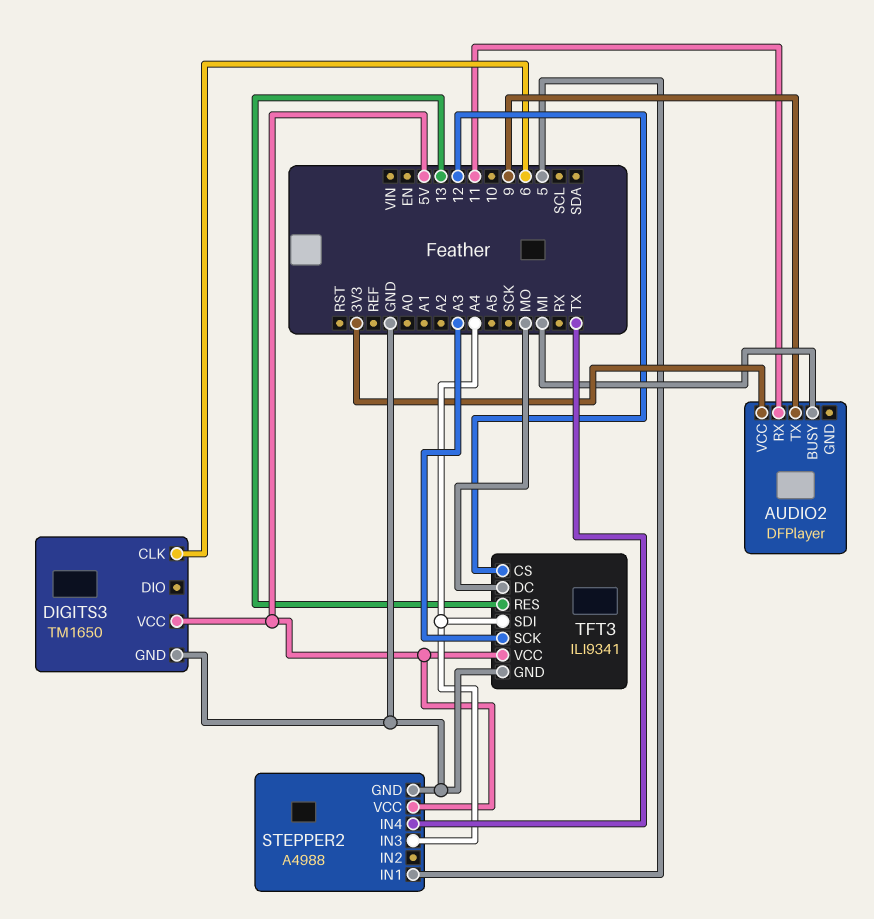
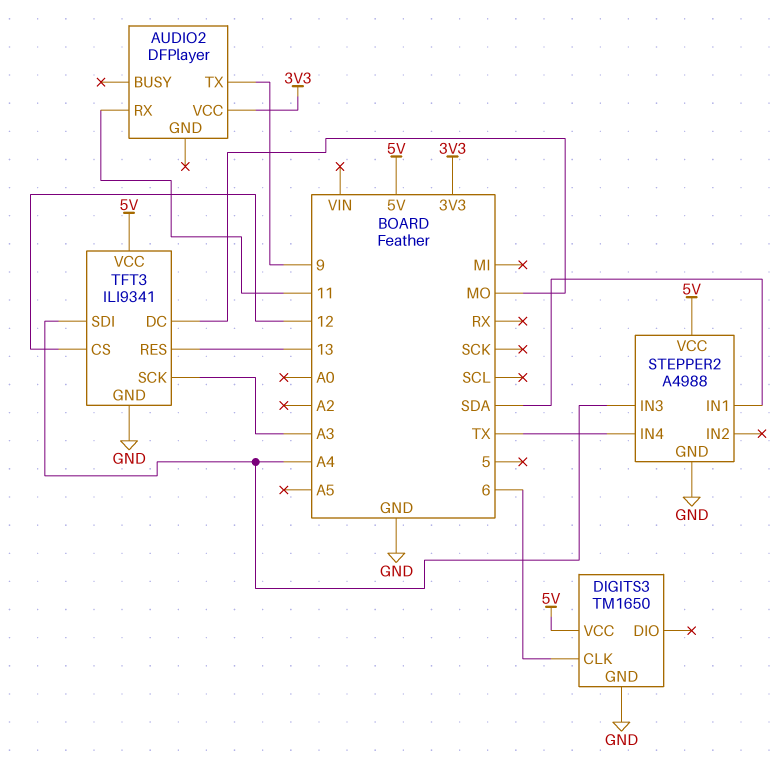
AUDIO2 pin BUSY: MI -> none
STEPPER2 pin IN1: 5 -> SDA

